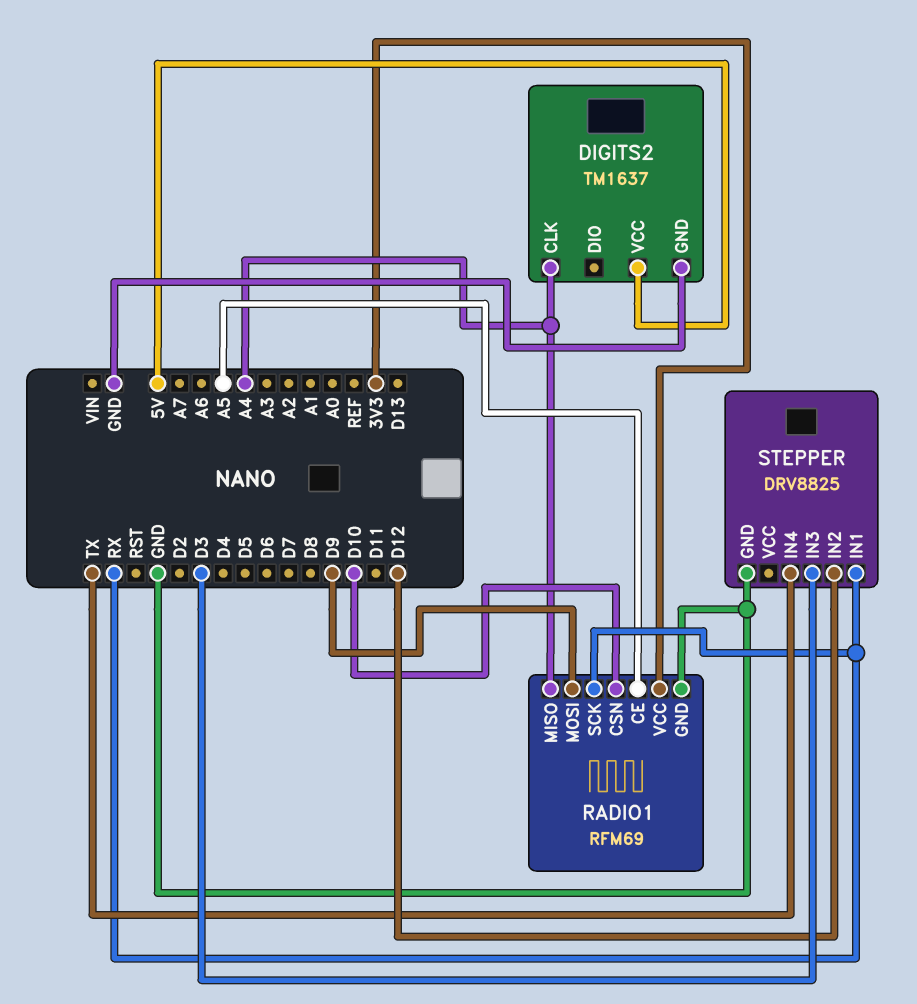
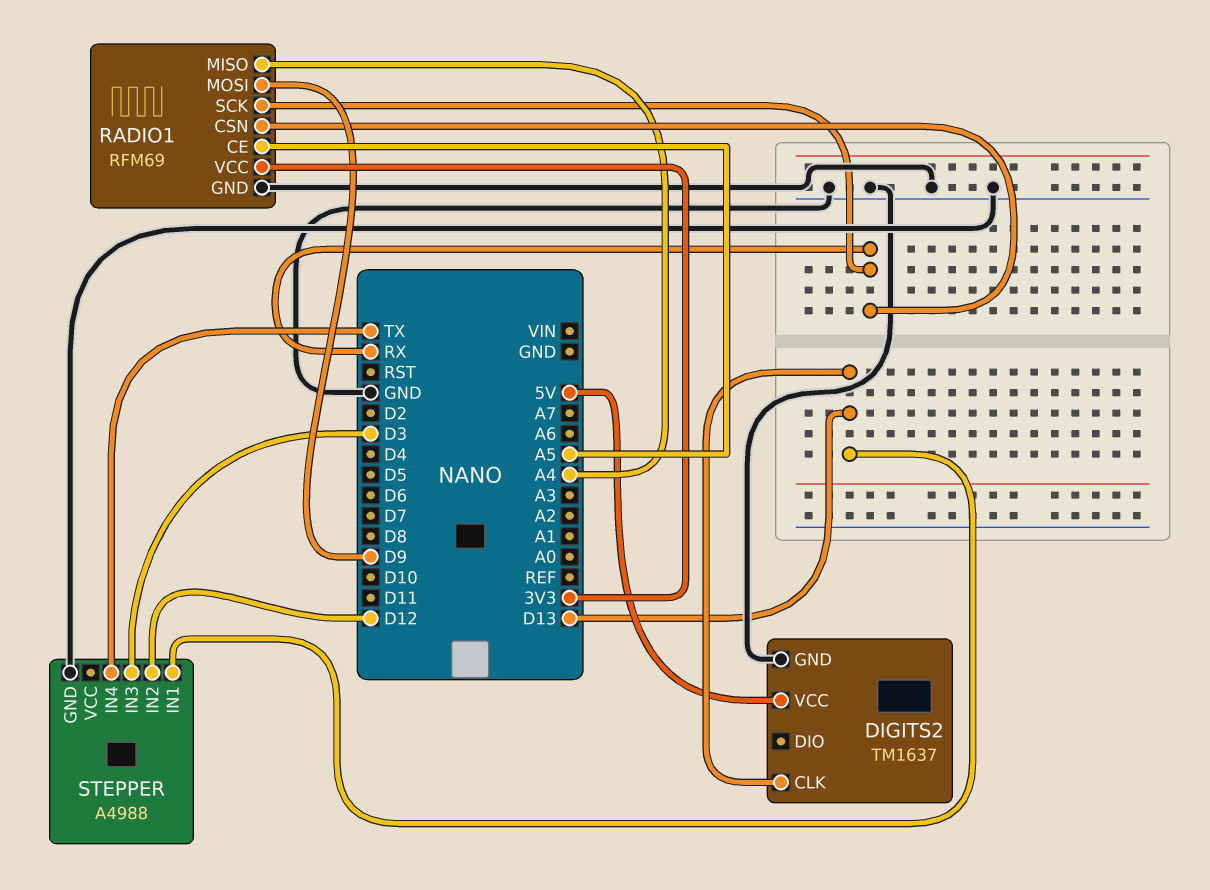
DIGITS2 pin CLK: A4 -> D13
RADIO1 pin CSN: D10 -> RX
STEPPER: DRV8825 -> A4988
STEPPER pin IN1: RX -> D13

